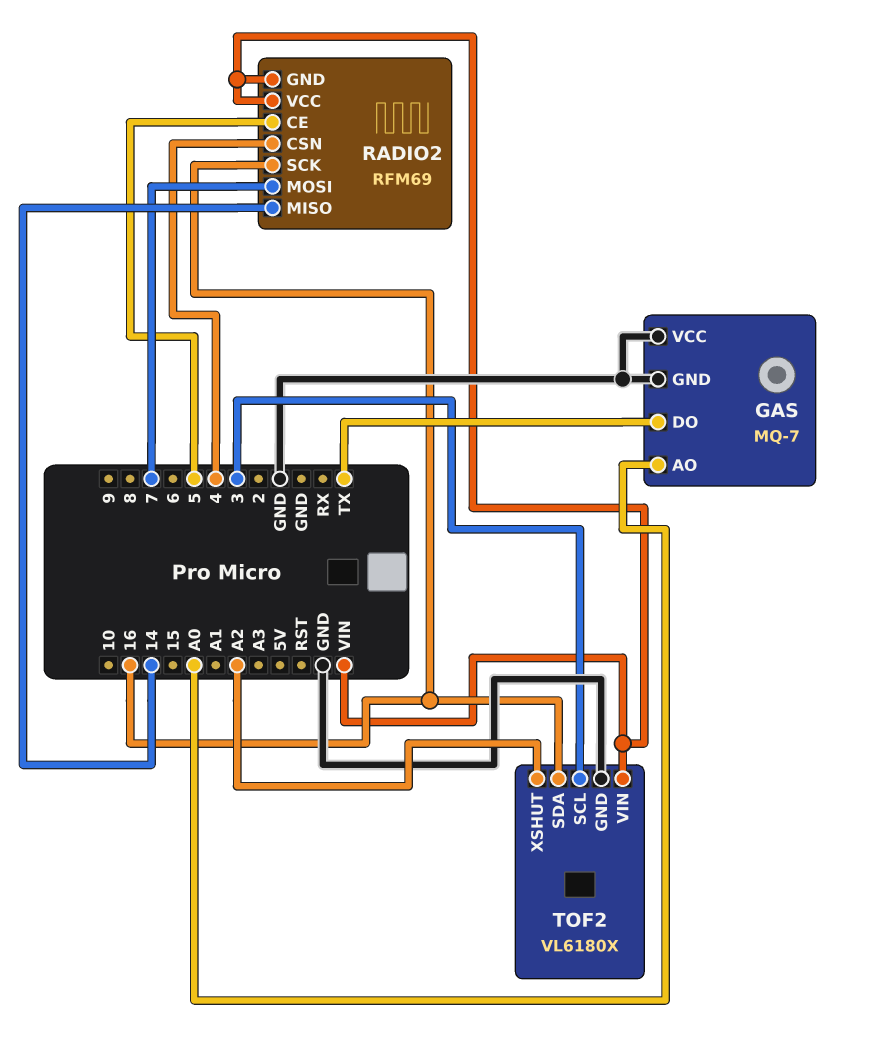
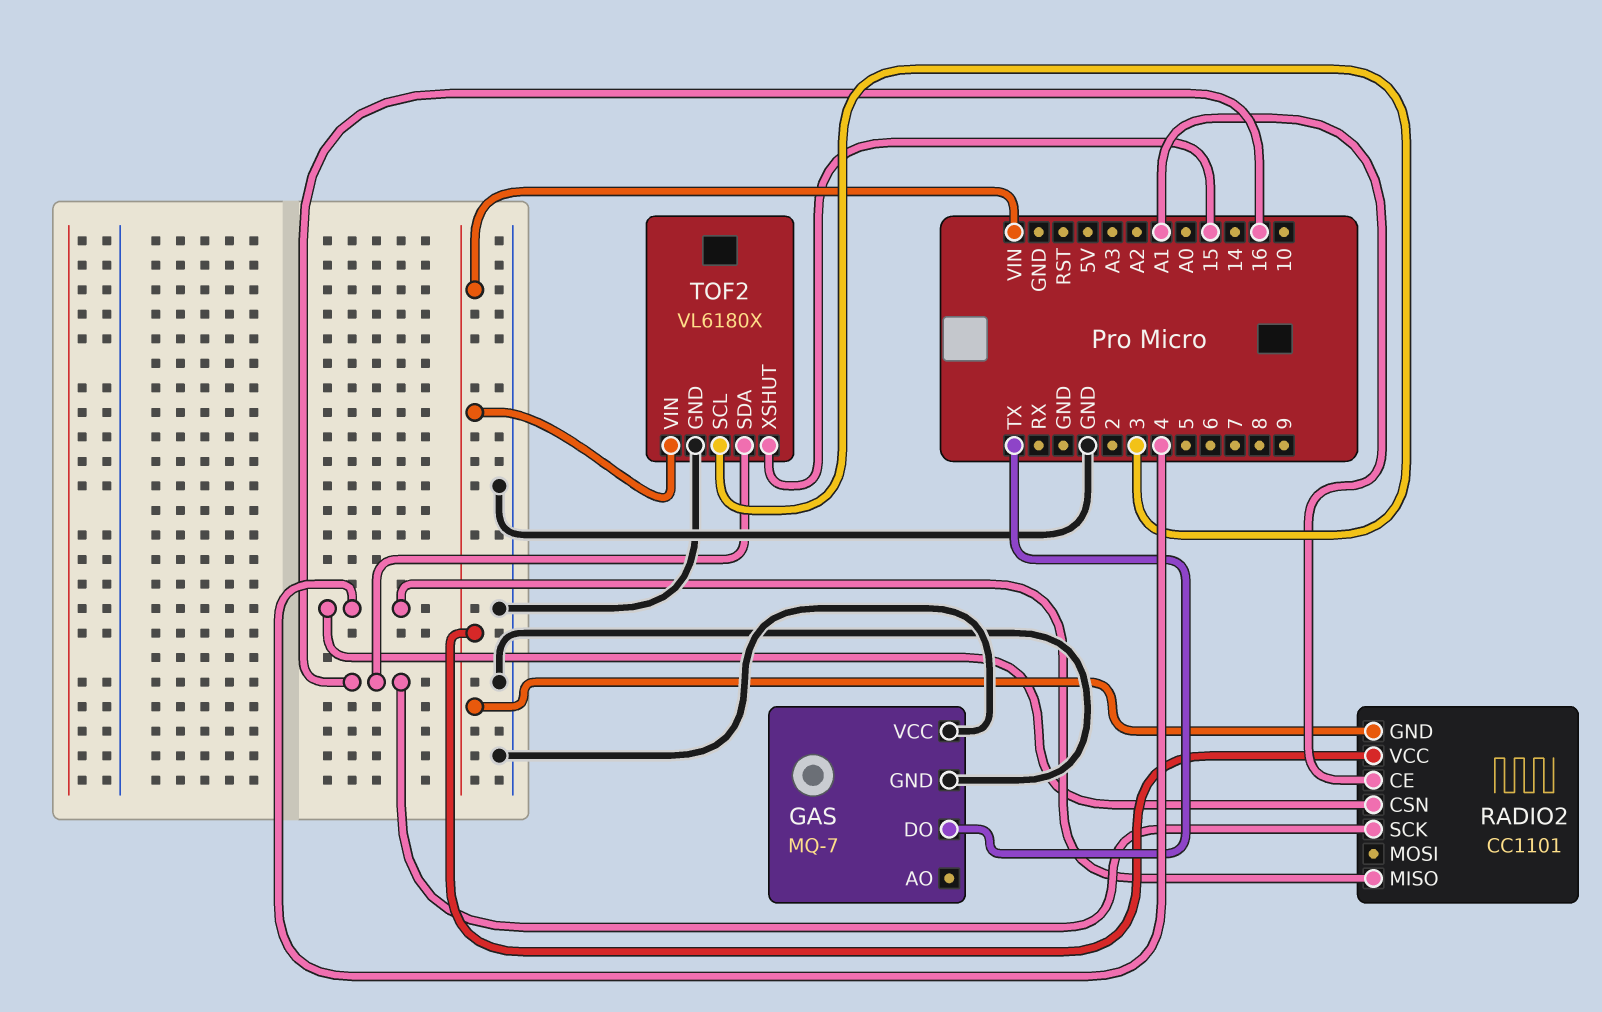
GAS pin AO: A0 -> none
RADIO2: RFM69 -> CC1101
RADIO2 pin CE: 5 -> A1
RADIO2 pin MISO: 14 -> 4
RADIO2 pin MOSI: 7 -> none
TOF2 pin XSHUT: A2 -> 15

